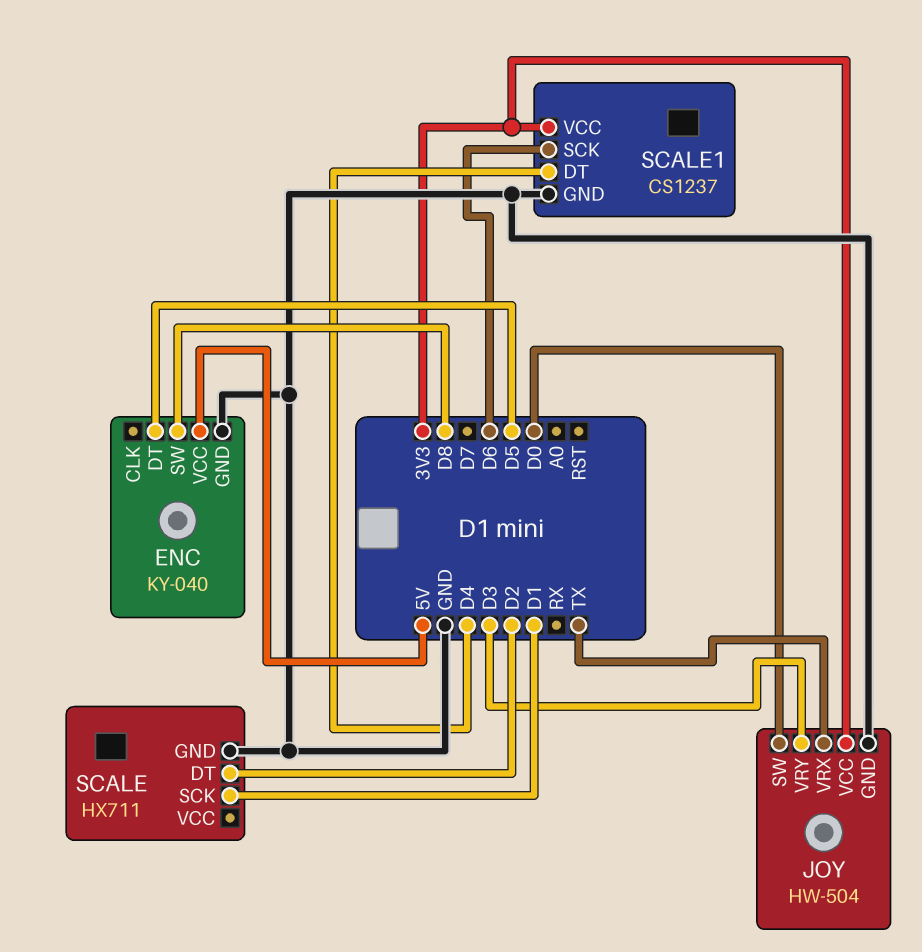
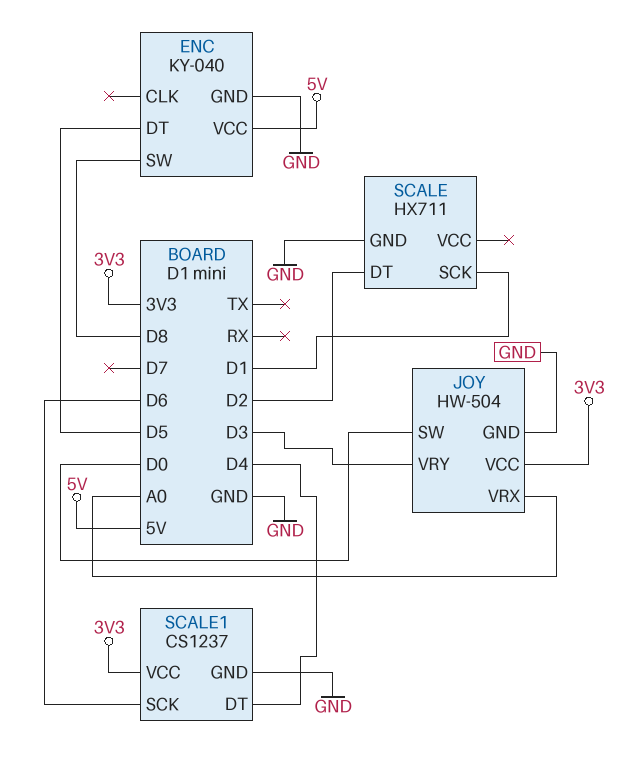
JOY pin VRX: TX -> A0

